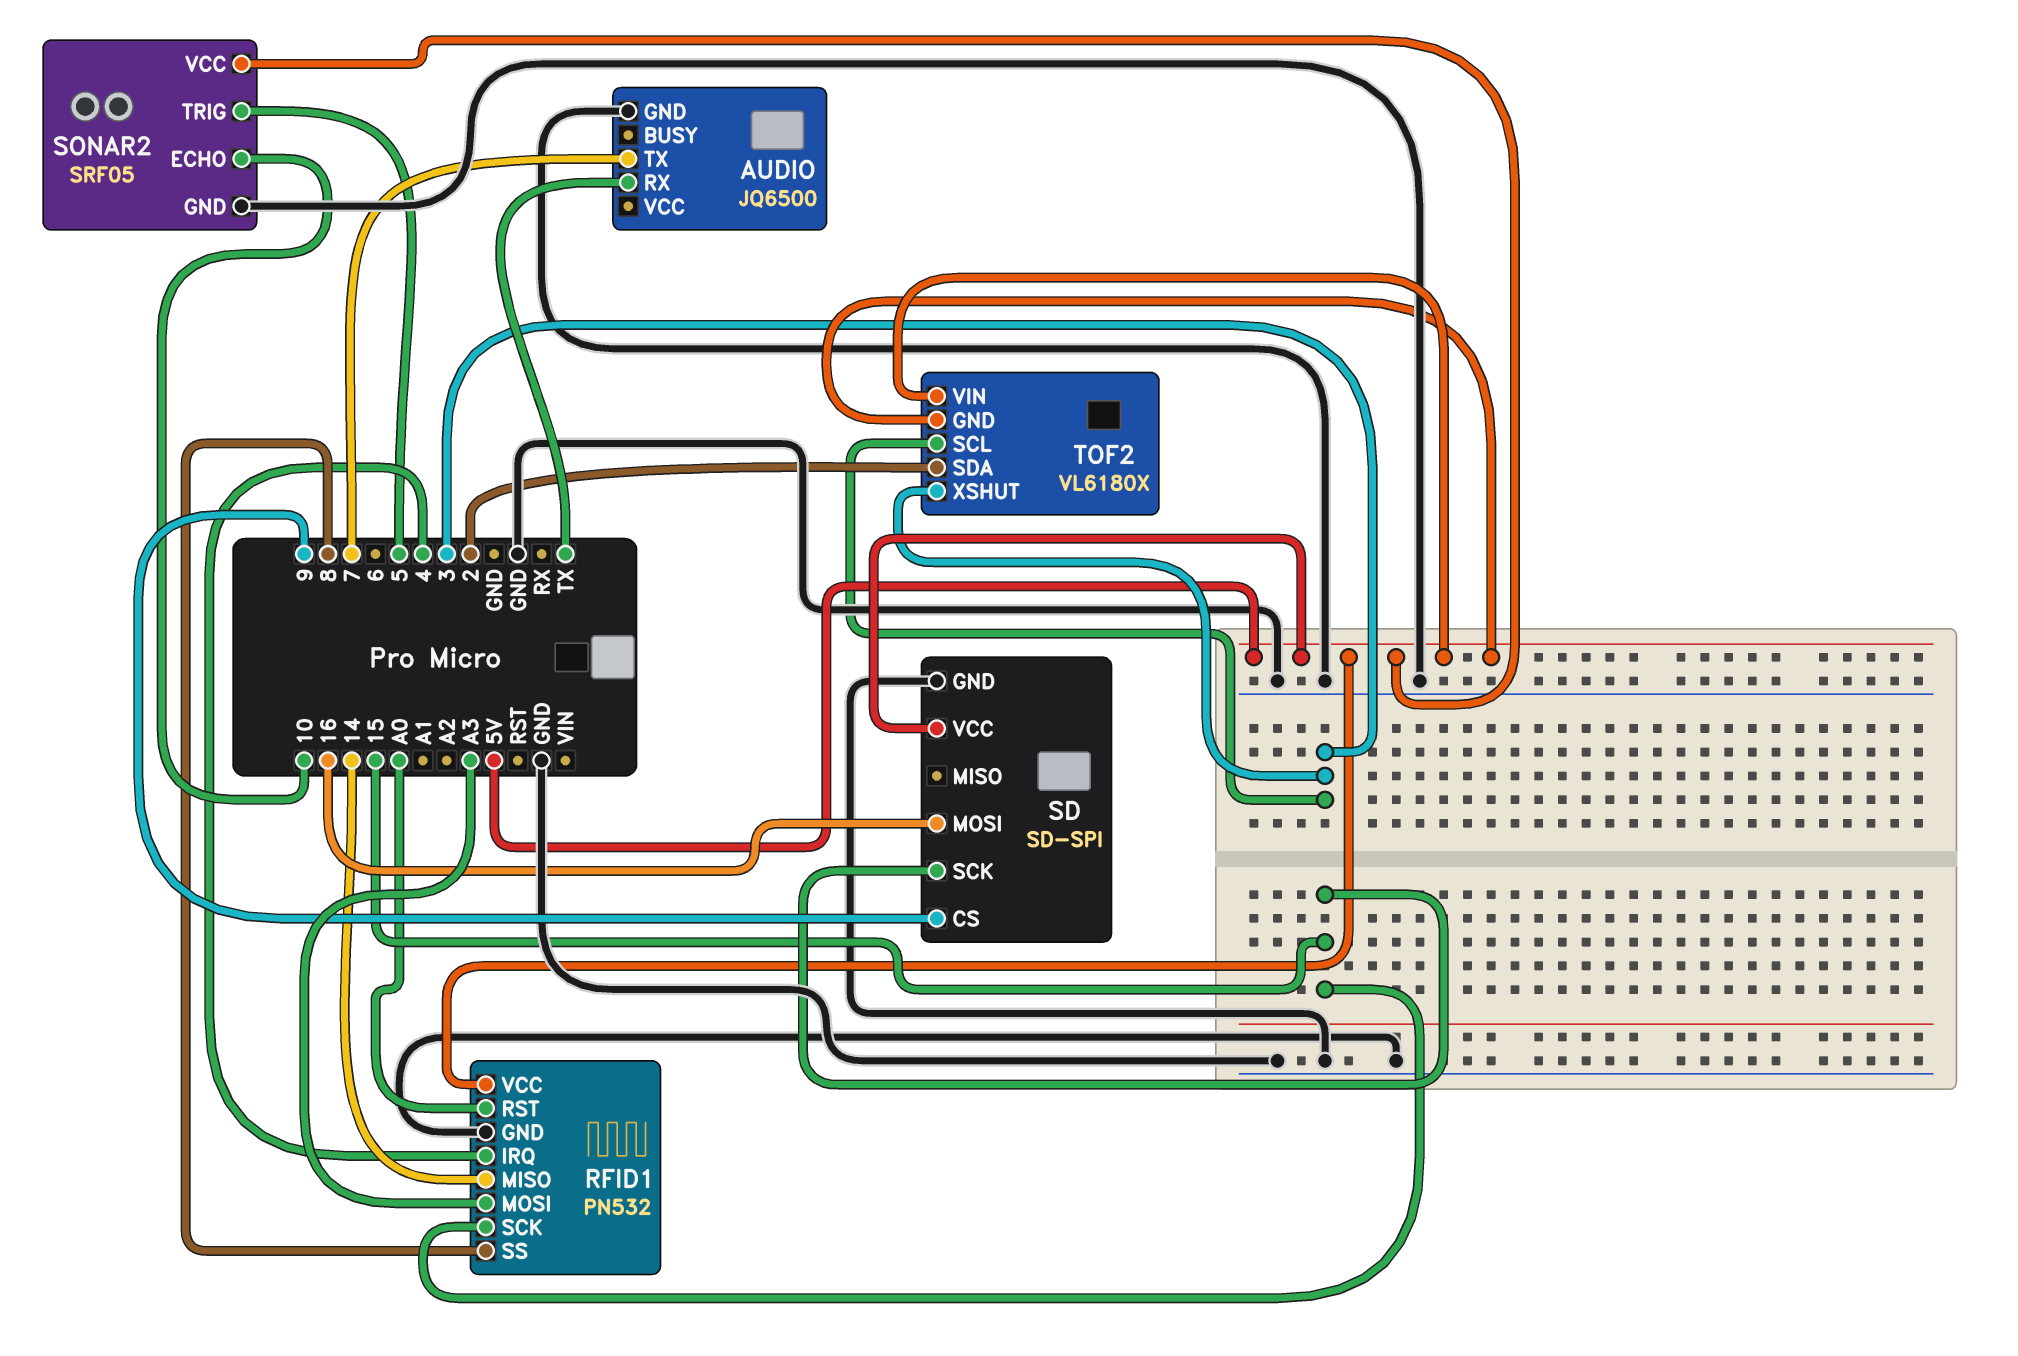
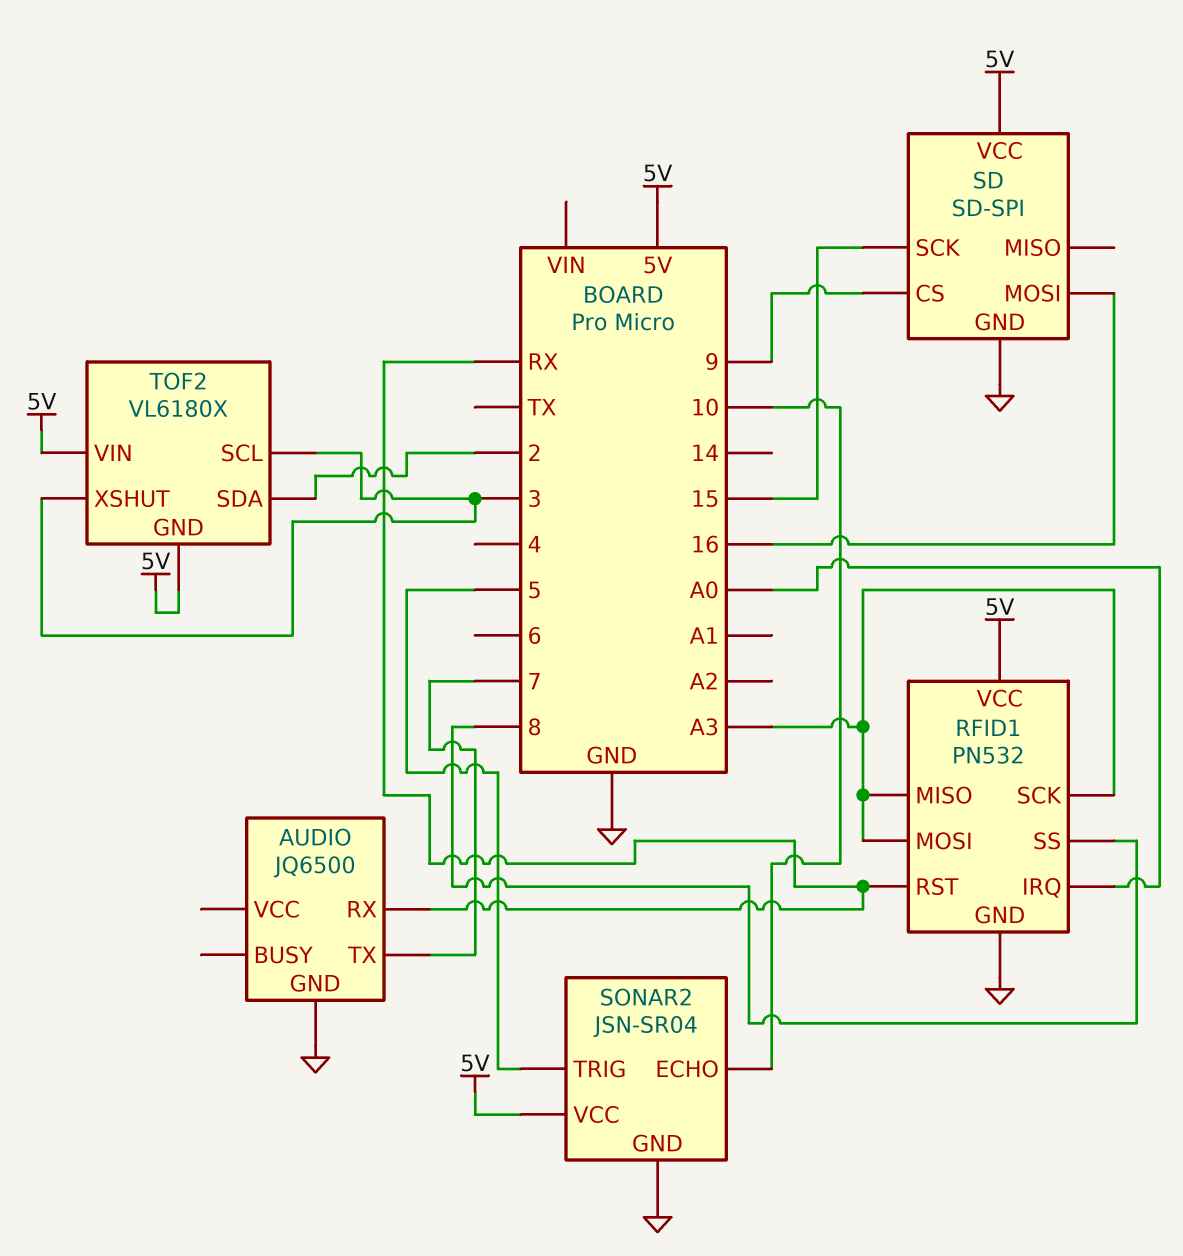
AUDIO pin RX: TX -> RX
RFID1 pin IRQ: 4 -> A0
RFID1 pin MISO: 14 -> A3
RFID1 pin RST: A0 -> RX
RFID1 pin SCK: 15 -> A3
SONAR2: SRF05 -> JSN-SR04

